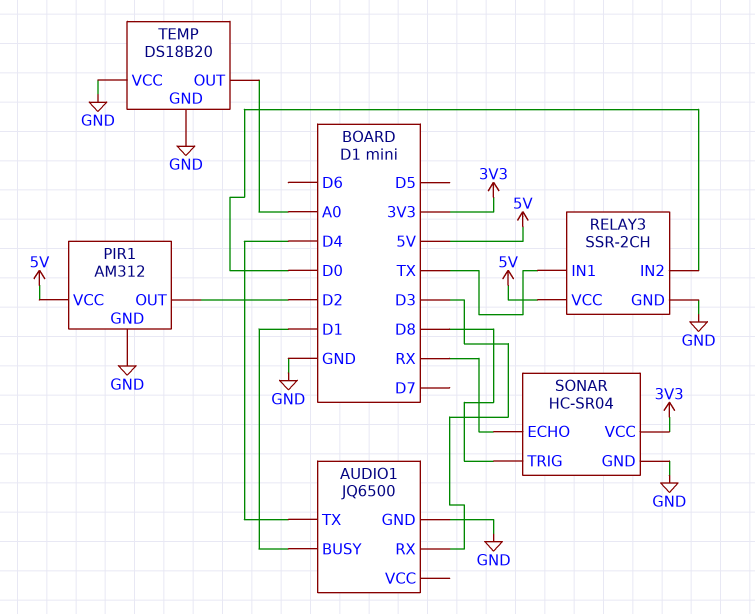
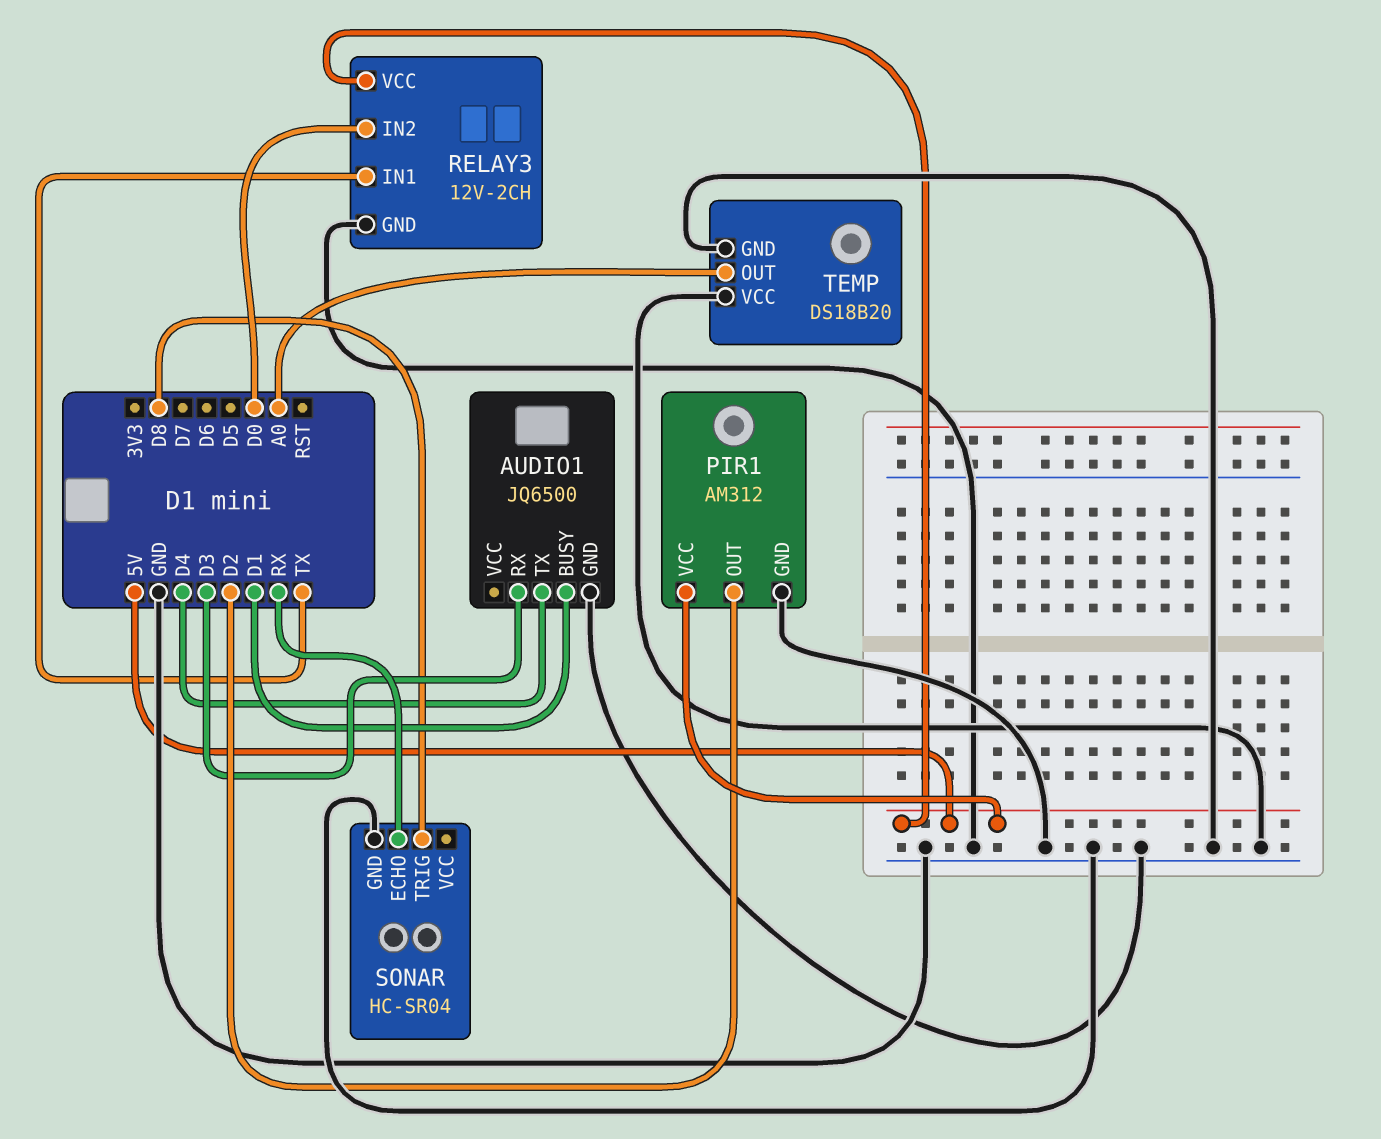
RELAY3: SSR-2CH -> 12V-2CH
SONAR pin VCC: 3V3 -> none

